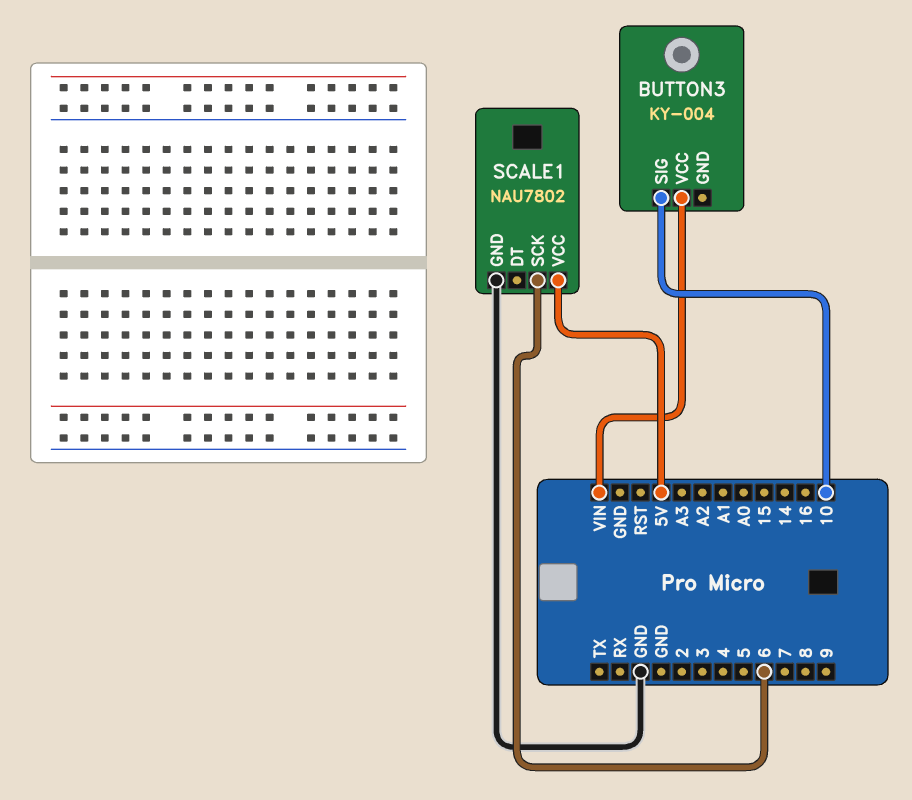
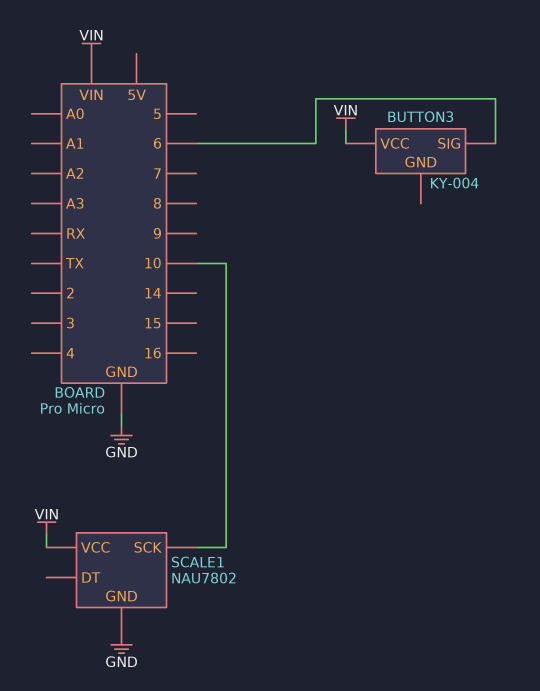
BUTTON3 pin SIG: 10 -> 6
SCALE1 pin SCK: 6 -> 10
SCALE1 pin VCC: 5V -> VIN

